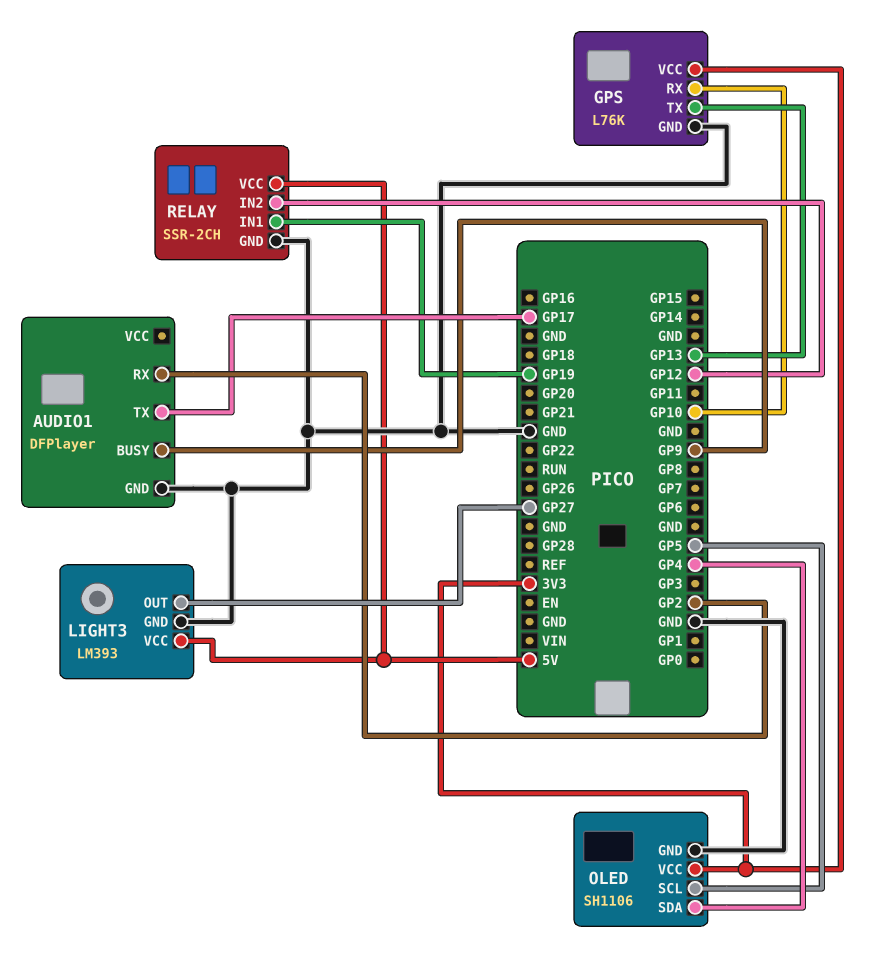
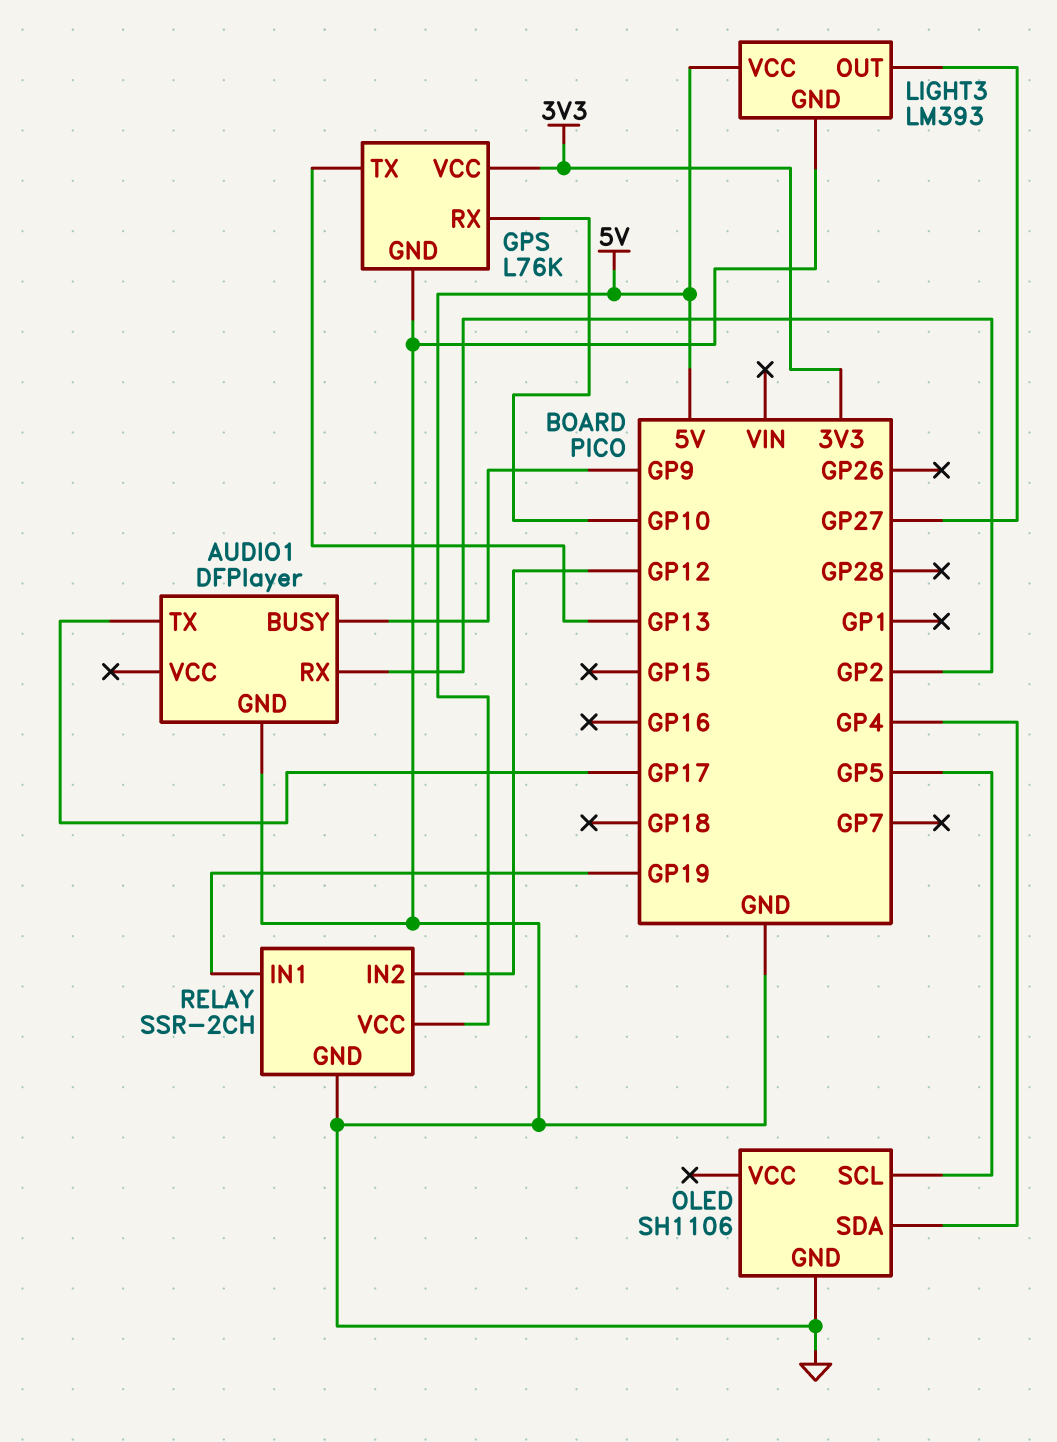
OLED pin VCC: 3V3 -> none

